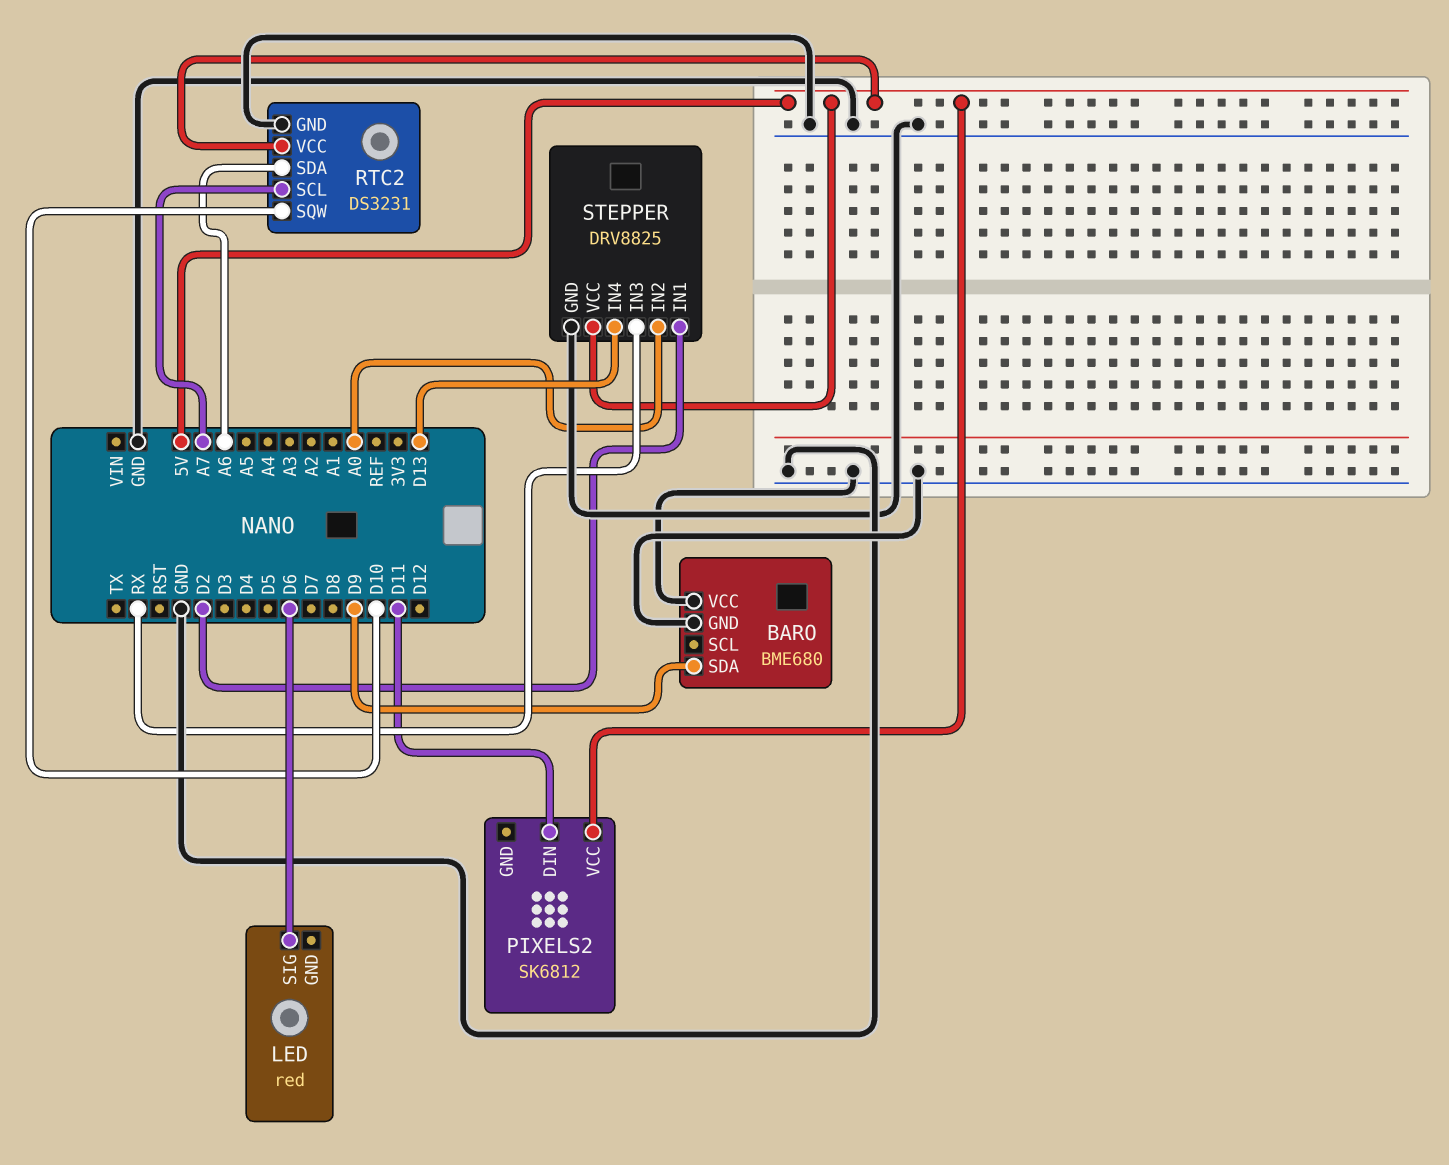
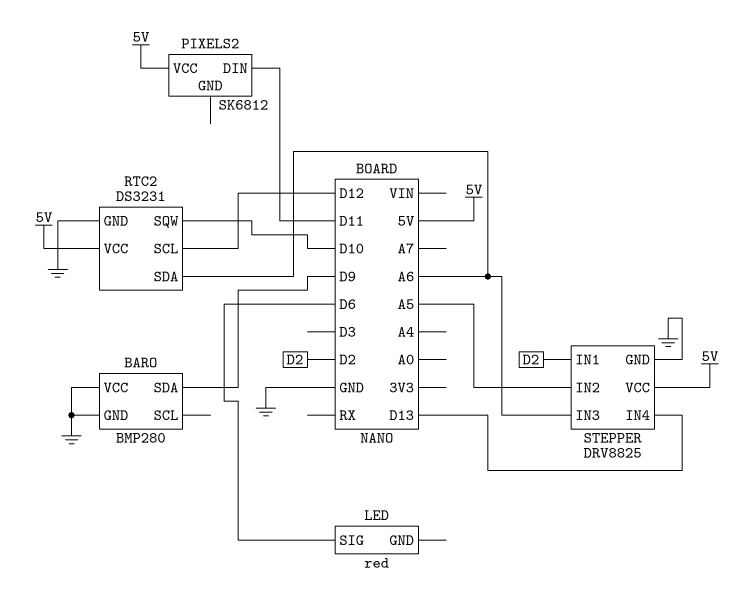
BARO: BME680 -> BMP280
RTC2 pin SCL: A7 -> D12
STEPPER pin IN2: A0 -> A5
STEPPER pin IN3: RX -> A6

